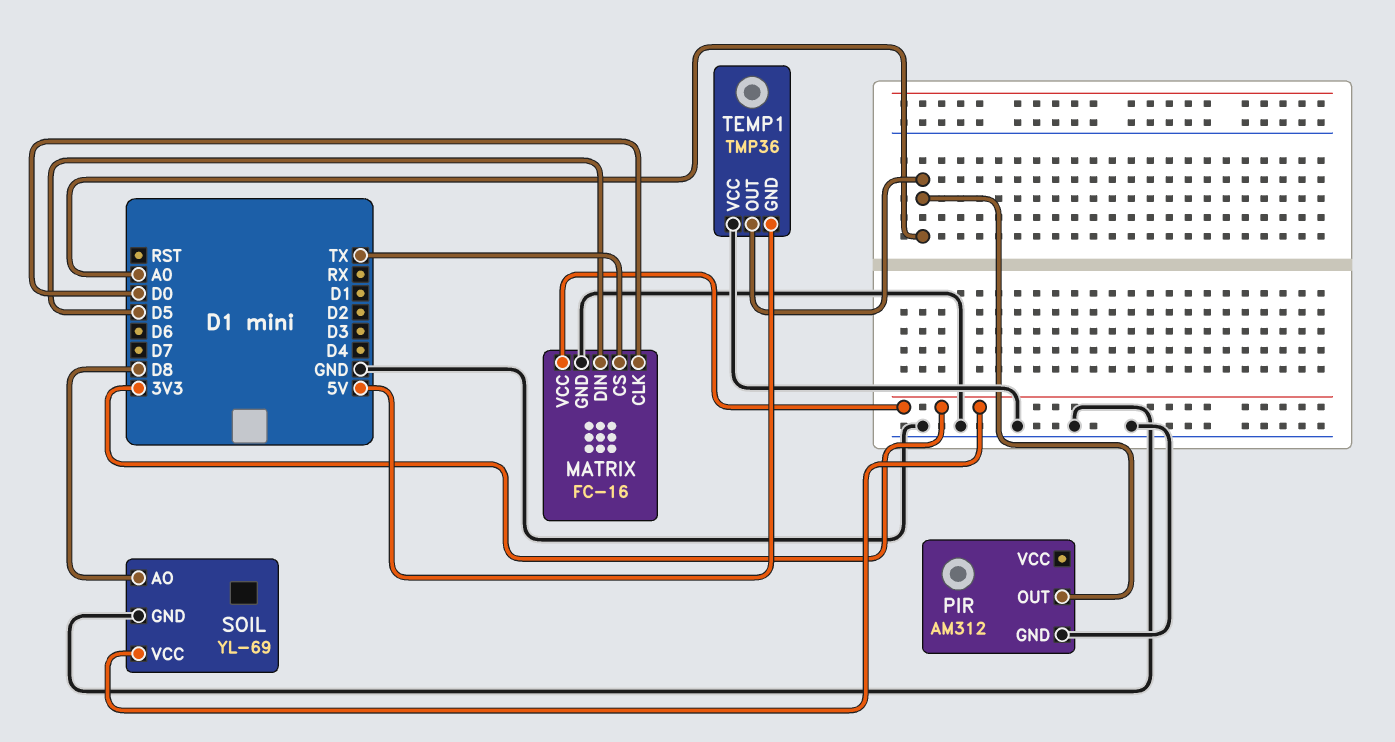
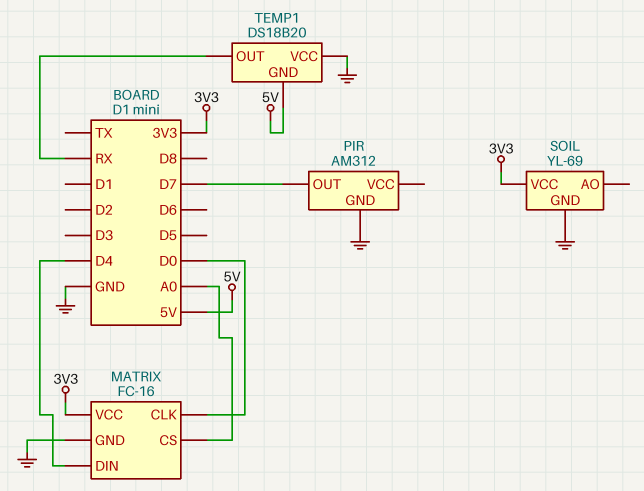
MATRIX pin CS: TX -> A0
MATRIX pin DIN: D5 -> D4
PIR pin OUT: A0 -> D7
SOIL pin AO: D8 -> none
TEMP1: TMP36 -> DS18B20
TEMP1 pin OUT: A0 -> RX

